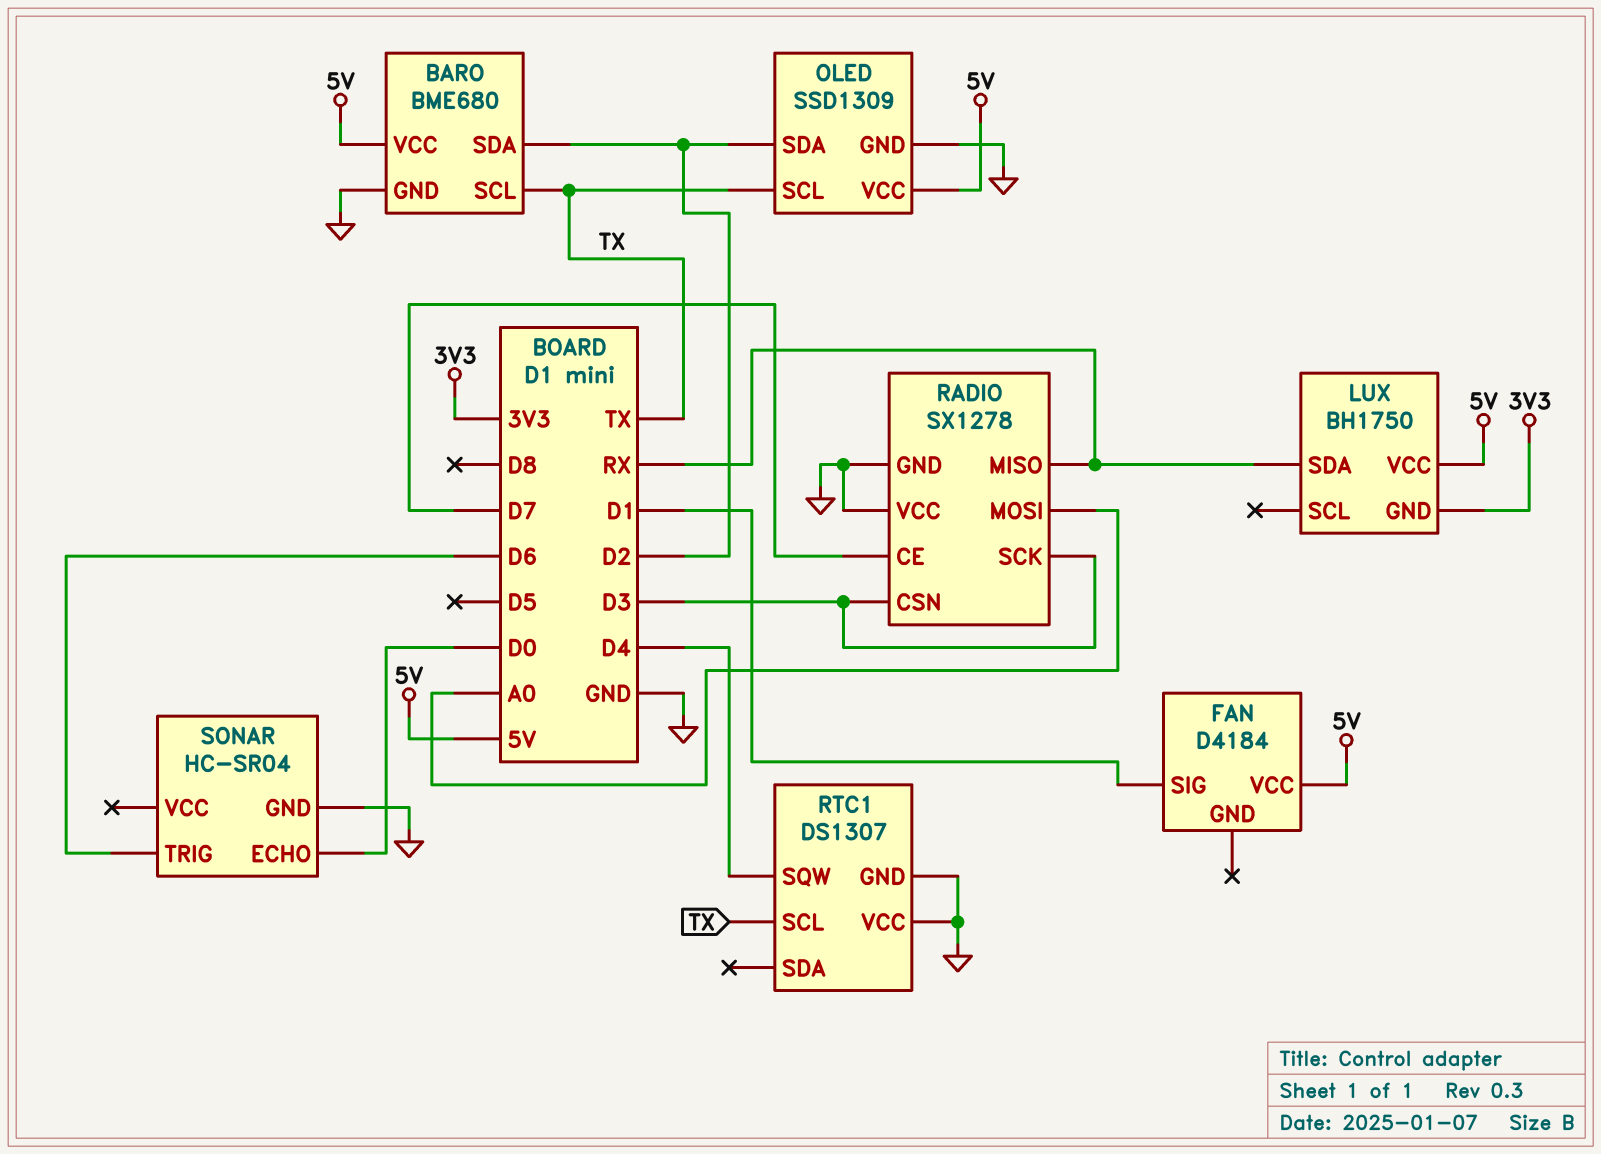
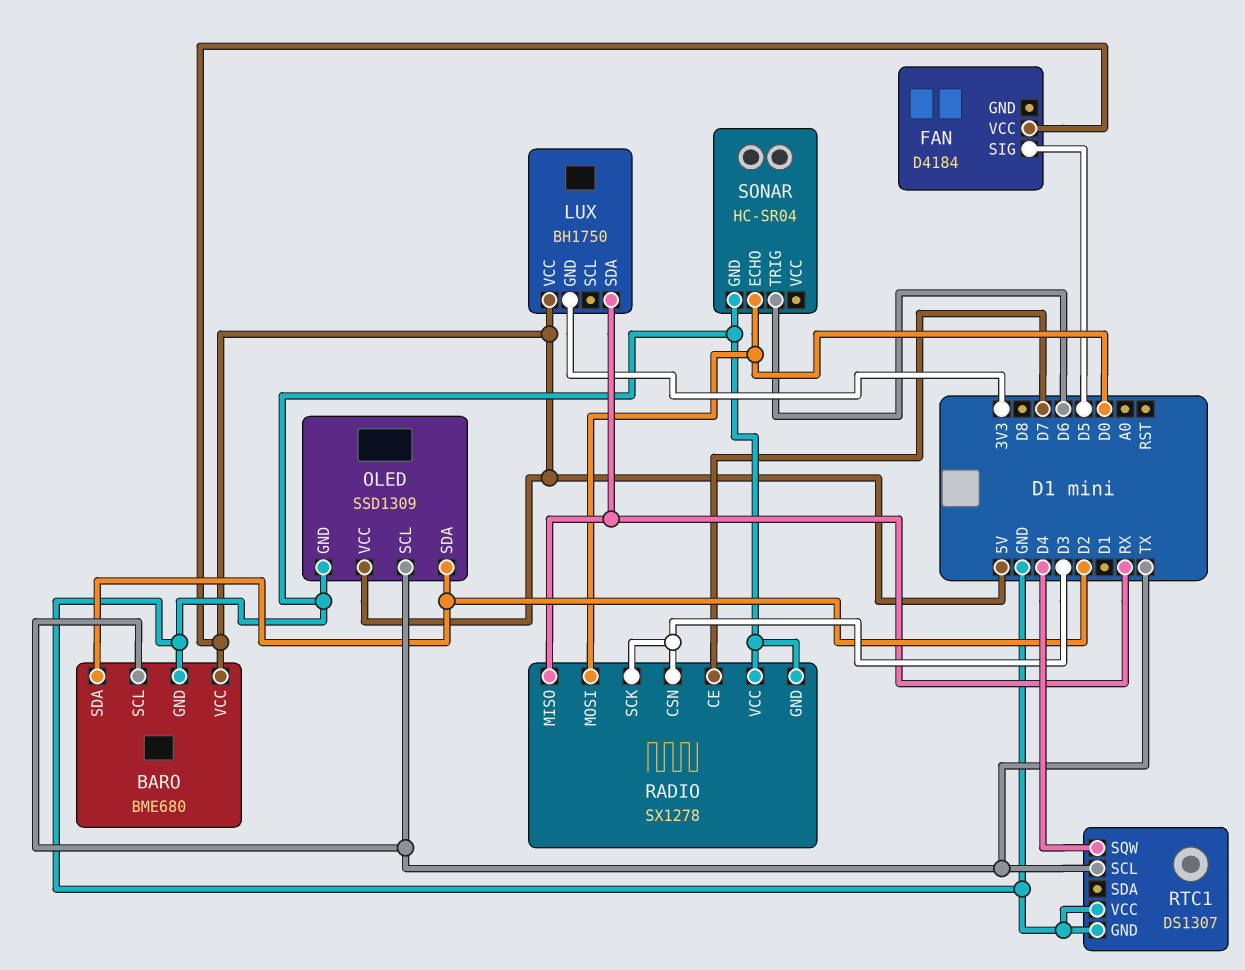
FAN pin SIG: D1 -> D5
RADIO pin MOSI: A0 -> D0

